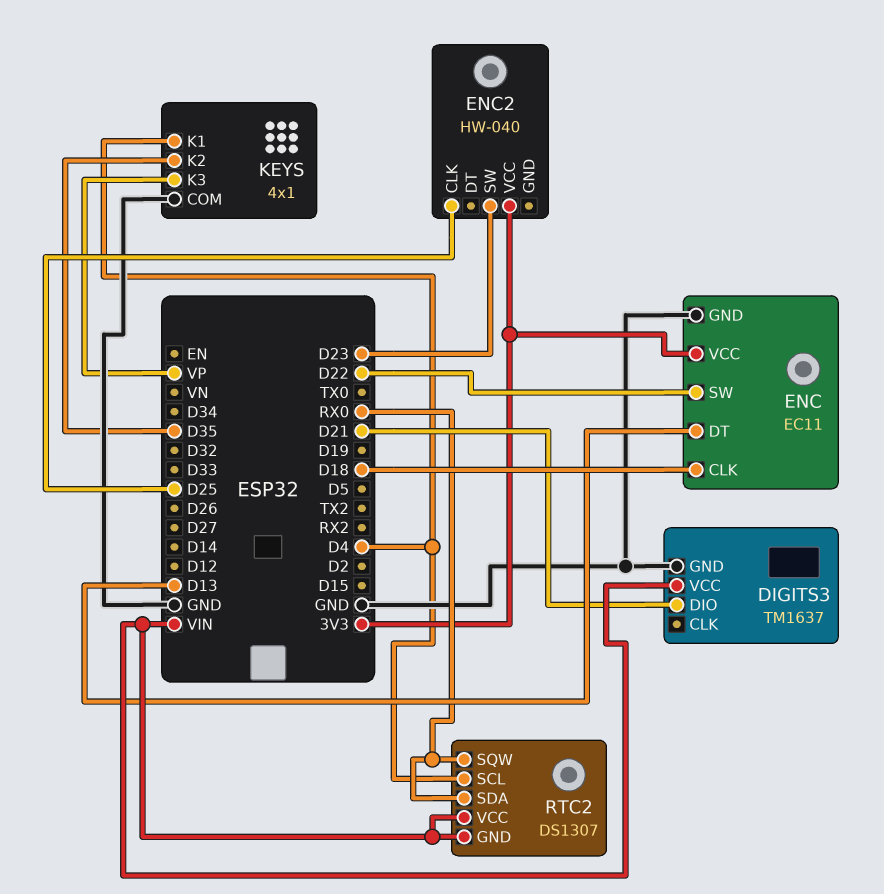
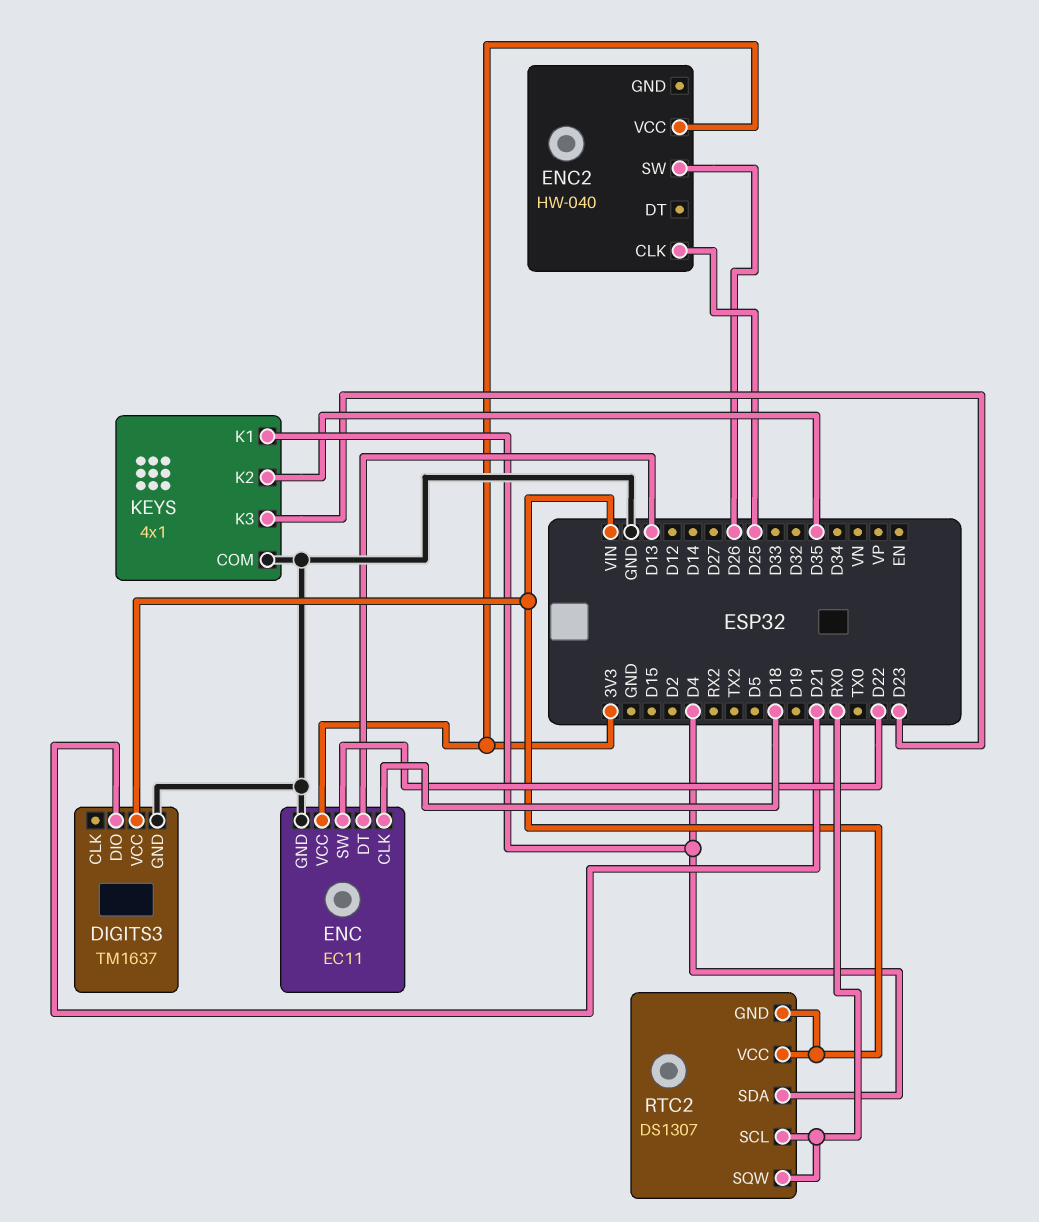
ENC2 pin SW: D23 -> D26
KEYS pin K3: VP -> D23
RTC2 pin SCL: D4 -> RX0
RTC2 pin SDA: RX0 -> D4

